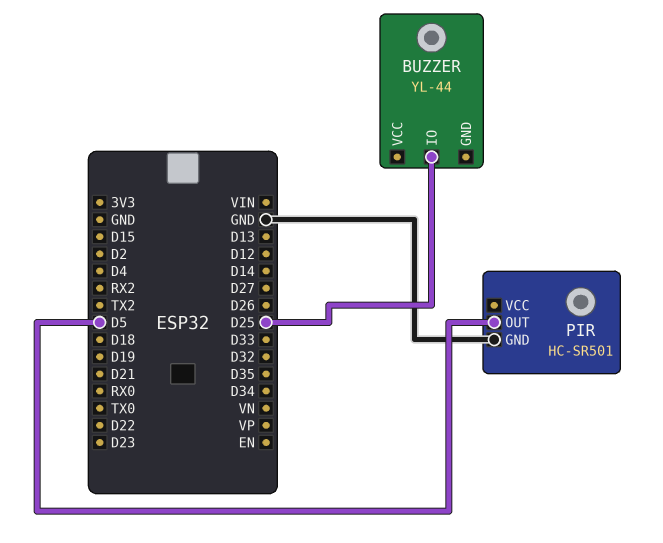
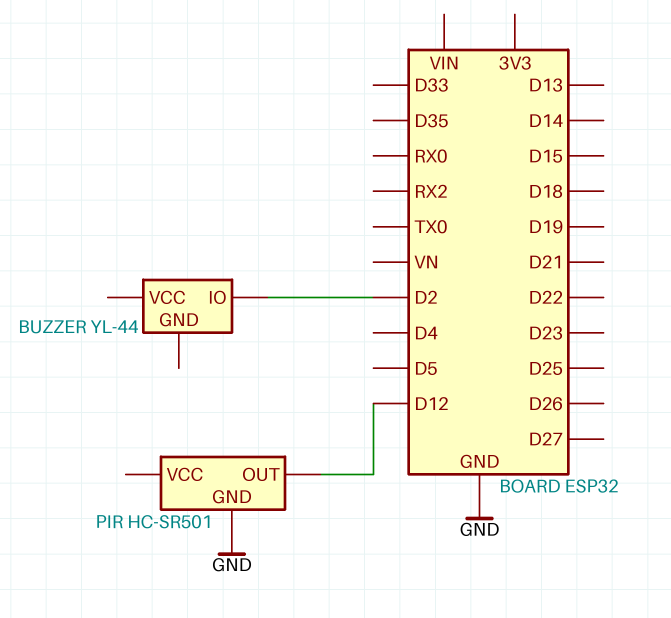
BUZZER pin IO: D25 -> D2
PIR pin OUT: D5 -> D12

